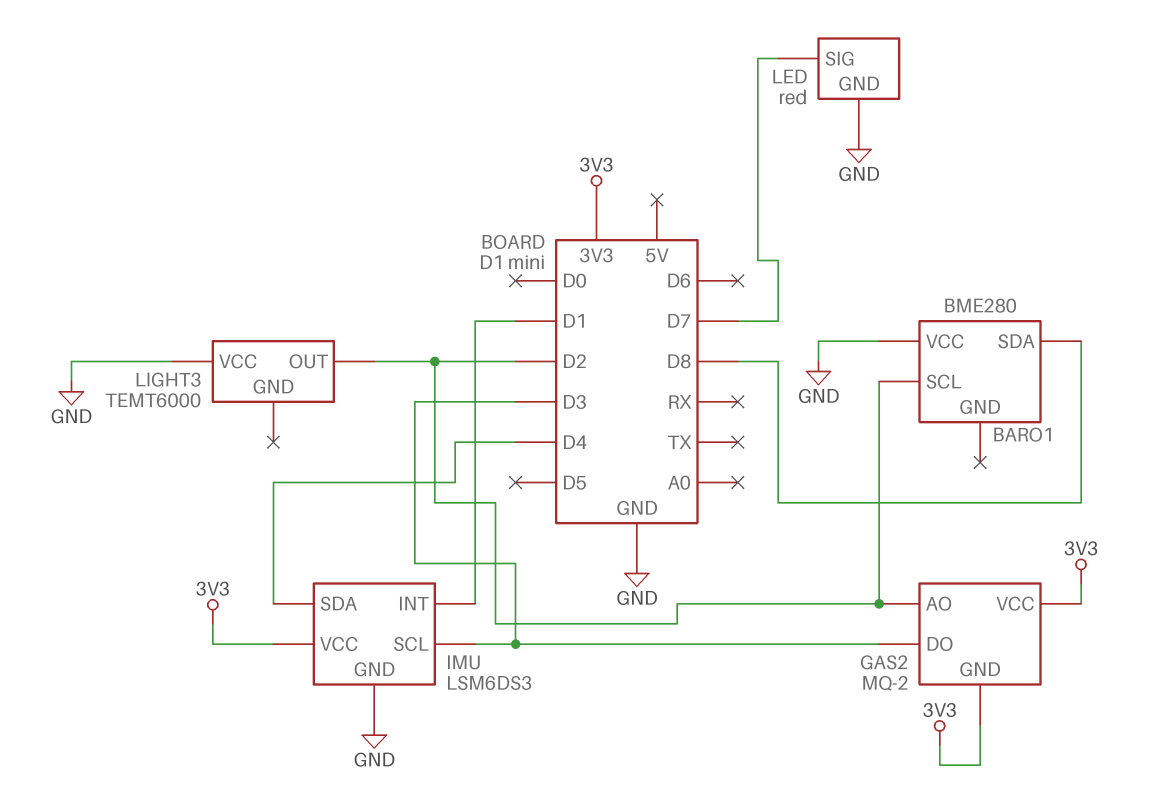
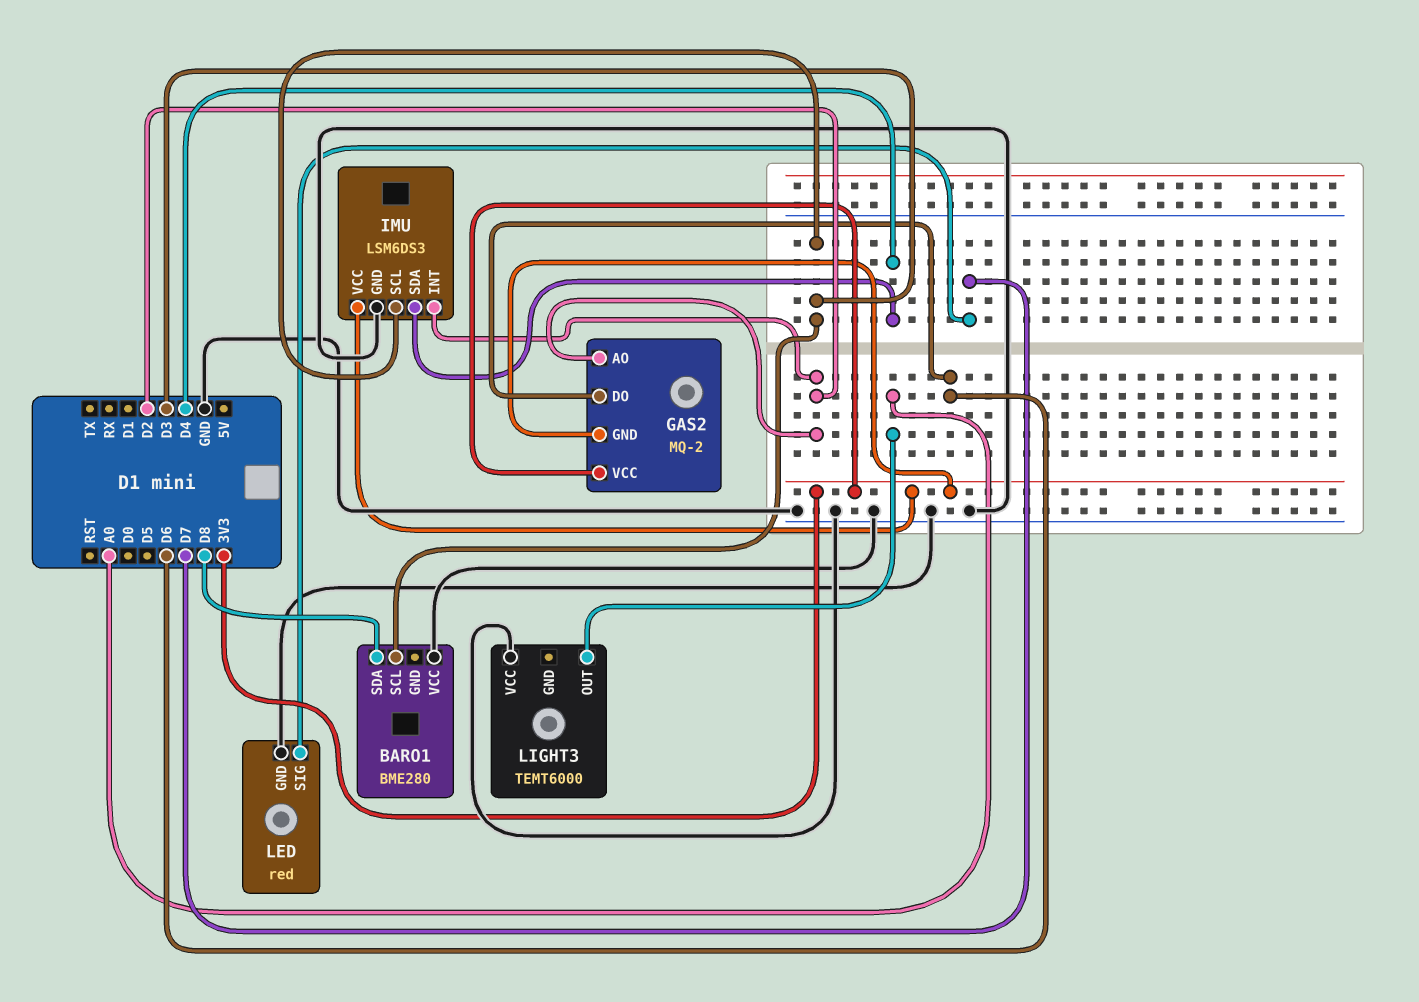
BARO1 pin SCL: D2 -> D3
GAS2 pin DO: D3 -> D6
IMU pin INT: D1 -> D2
LIGHT3 pin OUT: D2 -> A0

